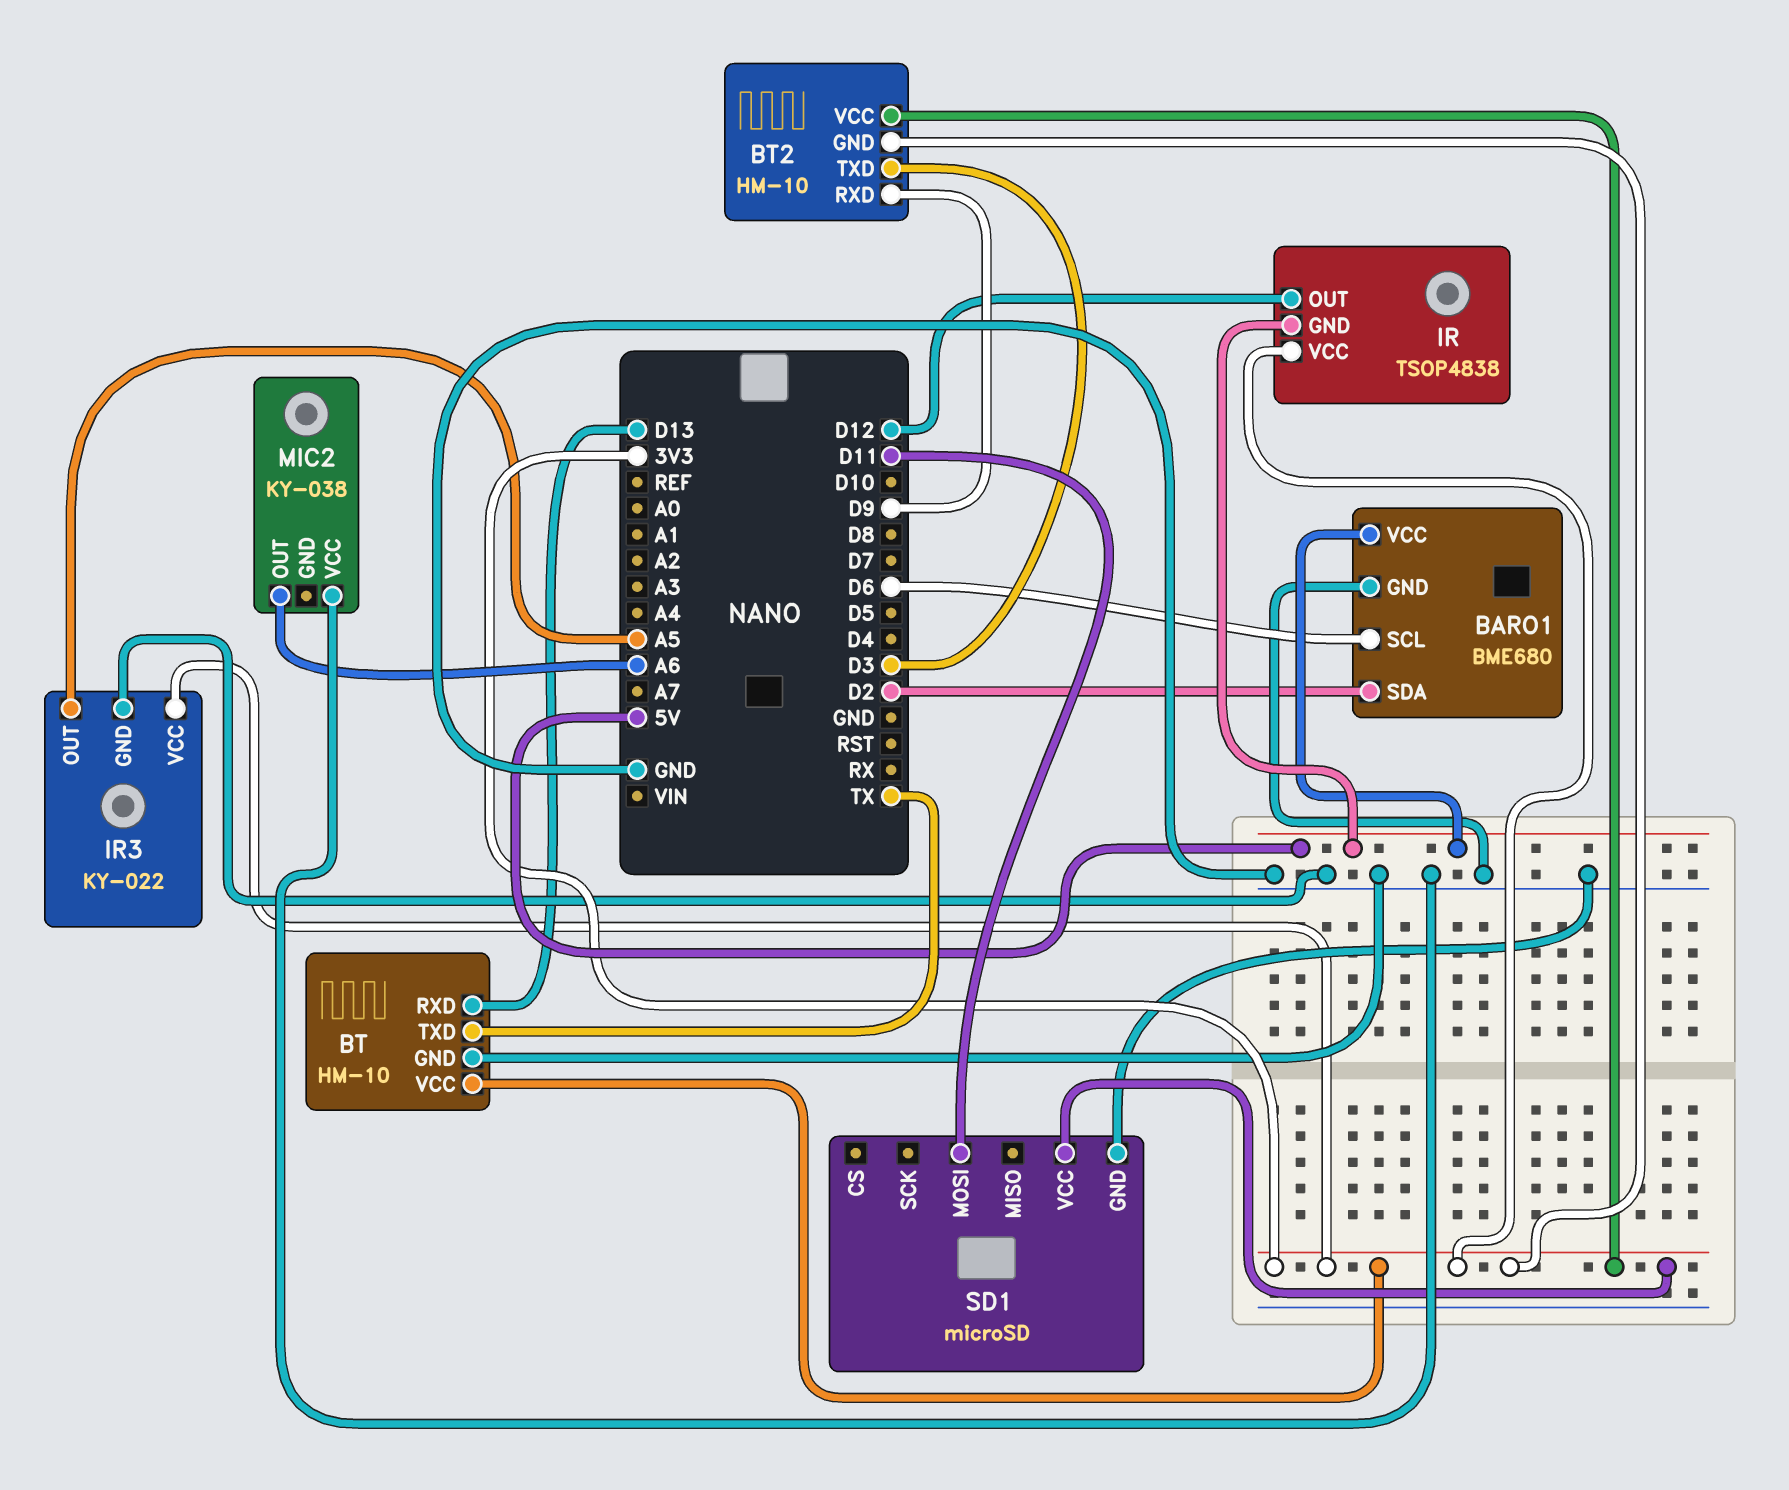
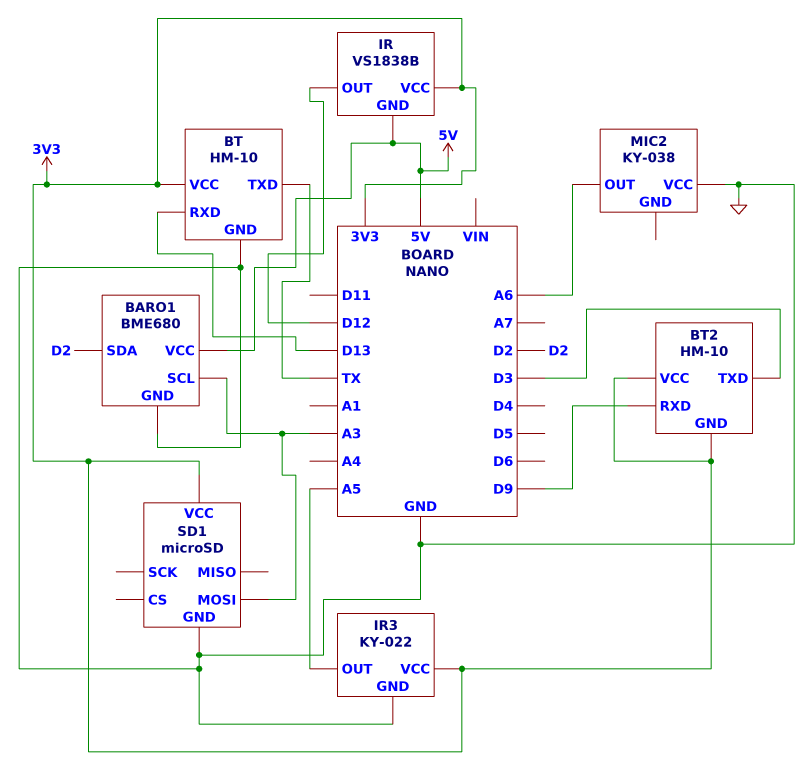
BARO1 pin SCL: D6 -> A3
IR: TSOP4838 -> VS1838B
SD1 pin MOSI: D11 -> A3

